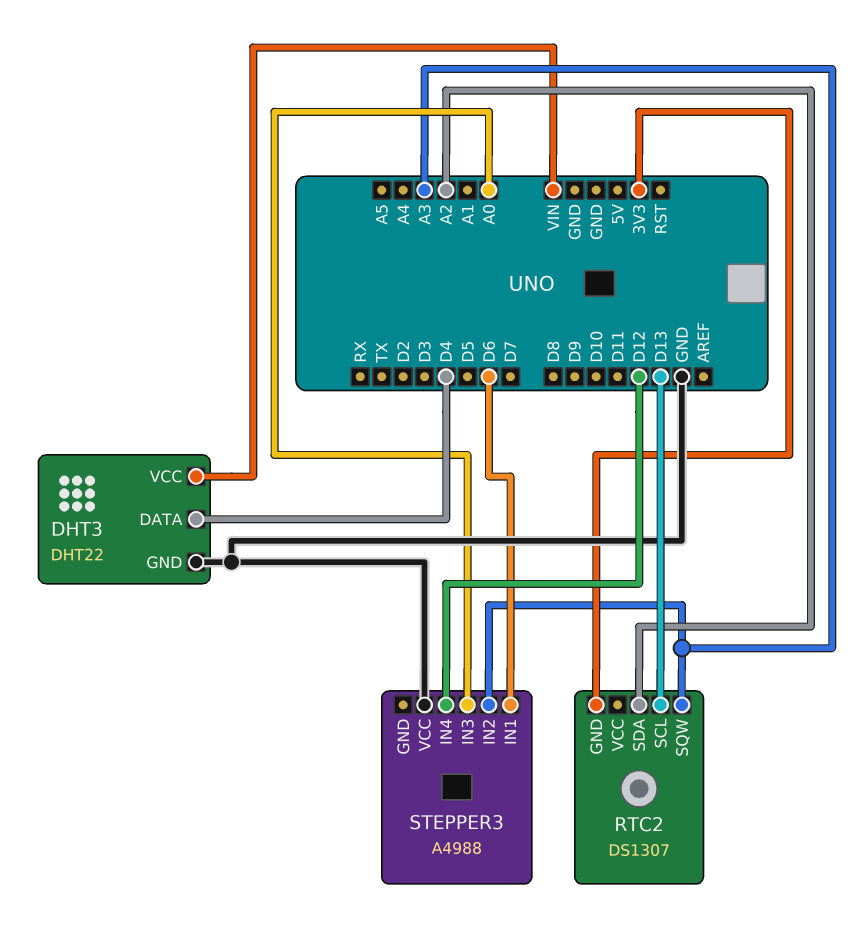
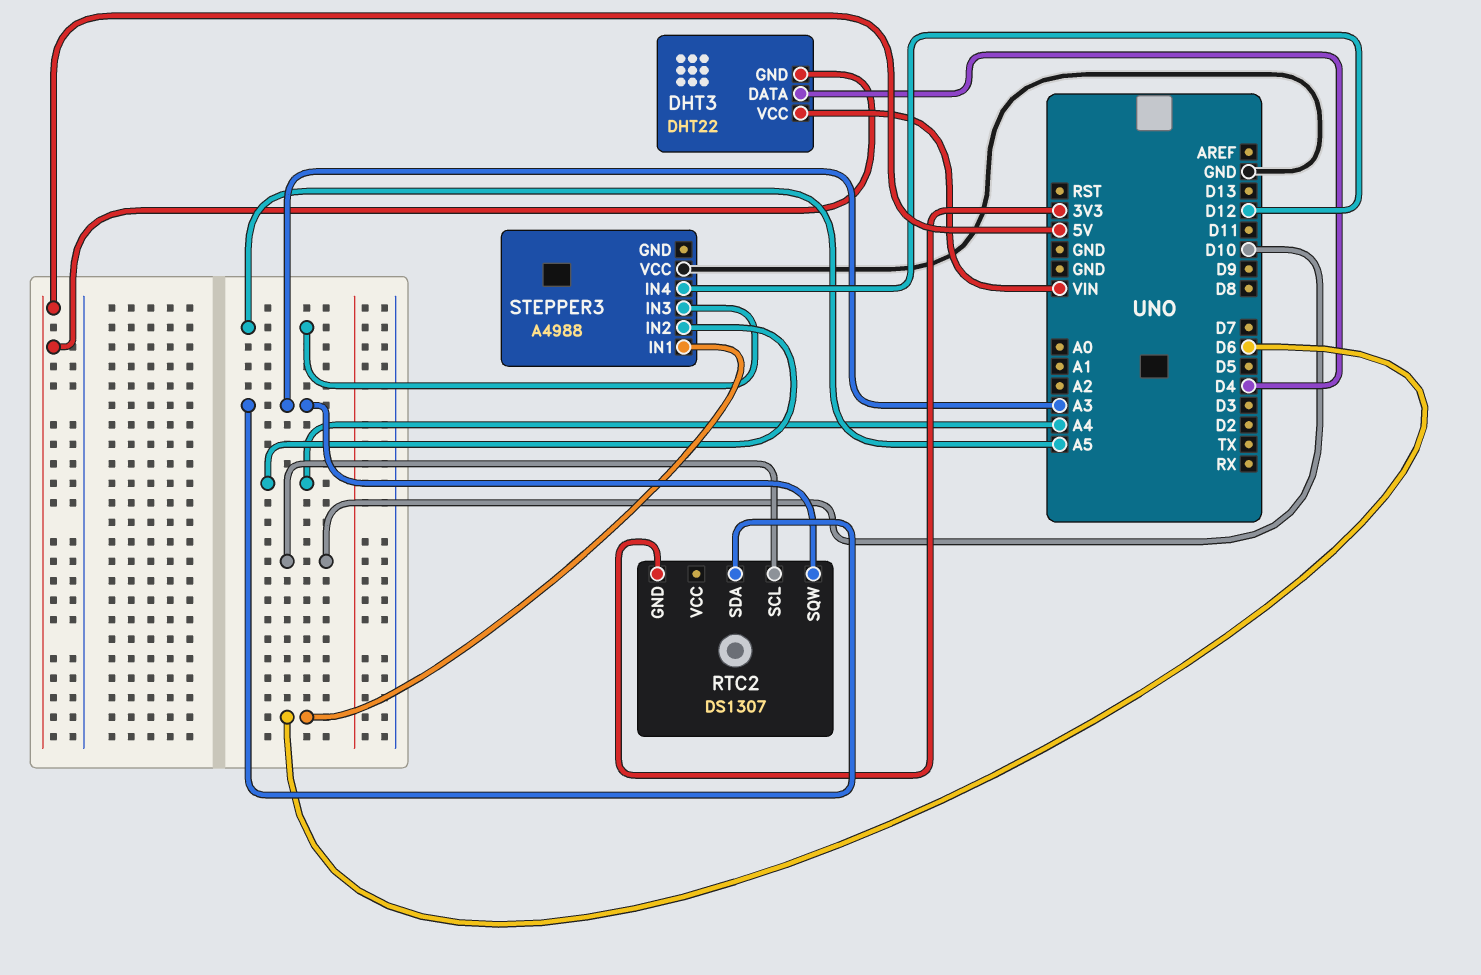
DHT3 pin GND: GND -> 5V
RTC2 pin SCL: D13 -> D10
RTC2 pin SDA: A2 -> A3
STEPPER3 pin IN2: A3 -> A4
STEPPER3 pin IN3: A0 -> A5

